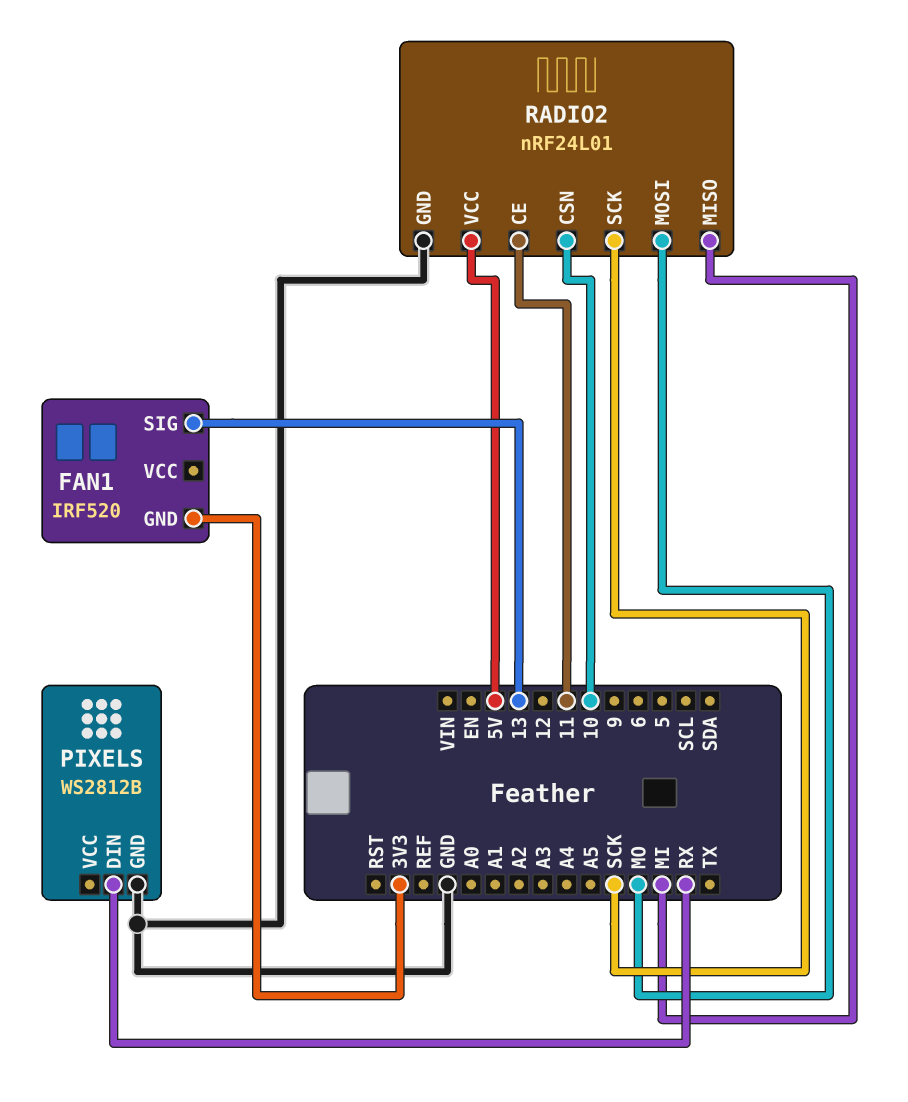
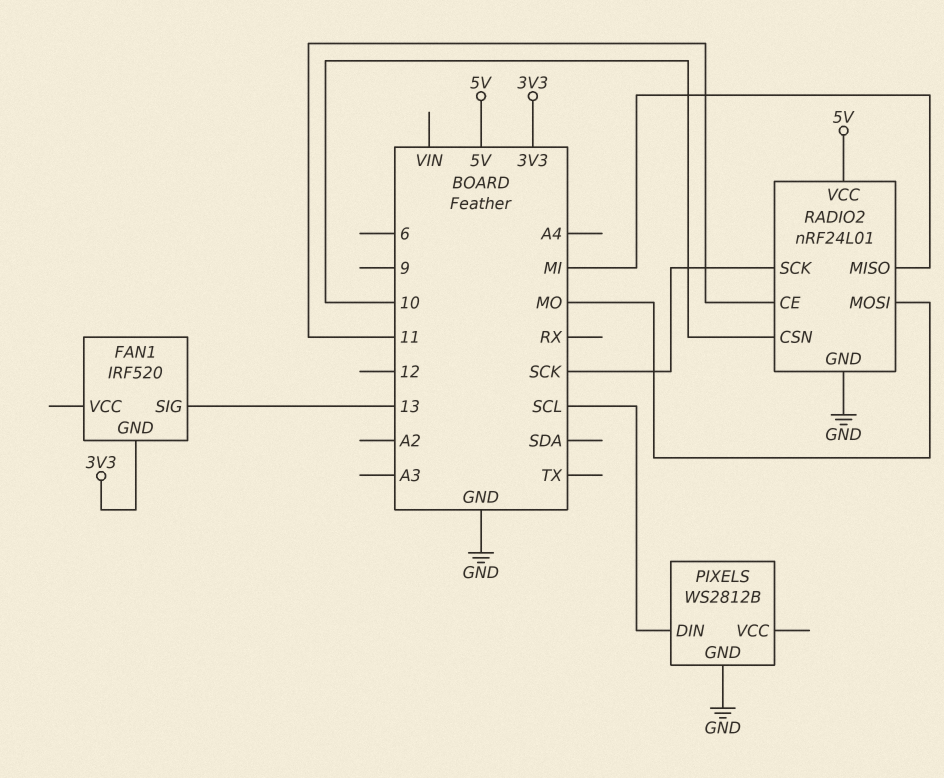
PIXELS pin DIN: RX -> SCL

